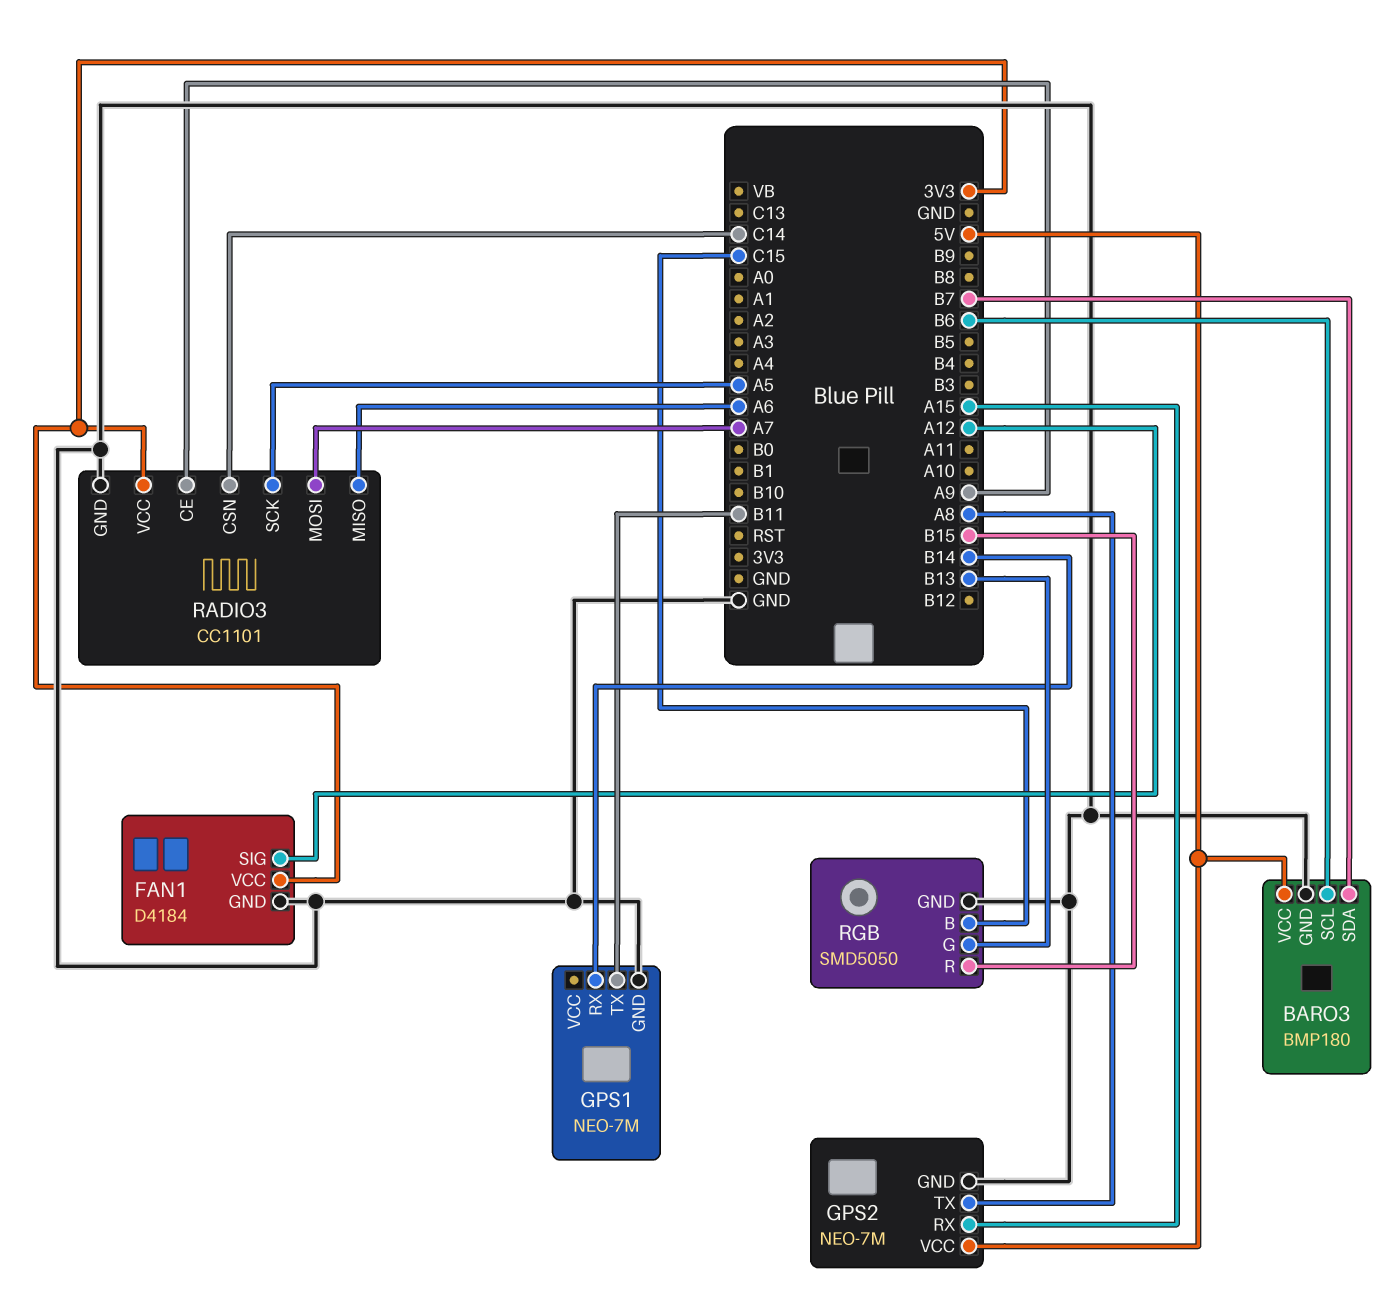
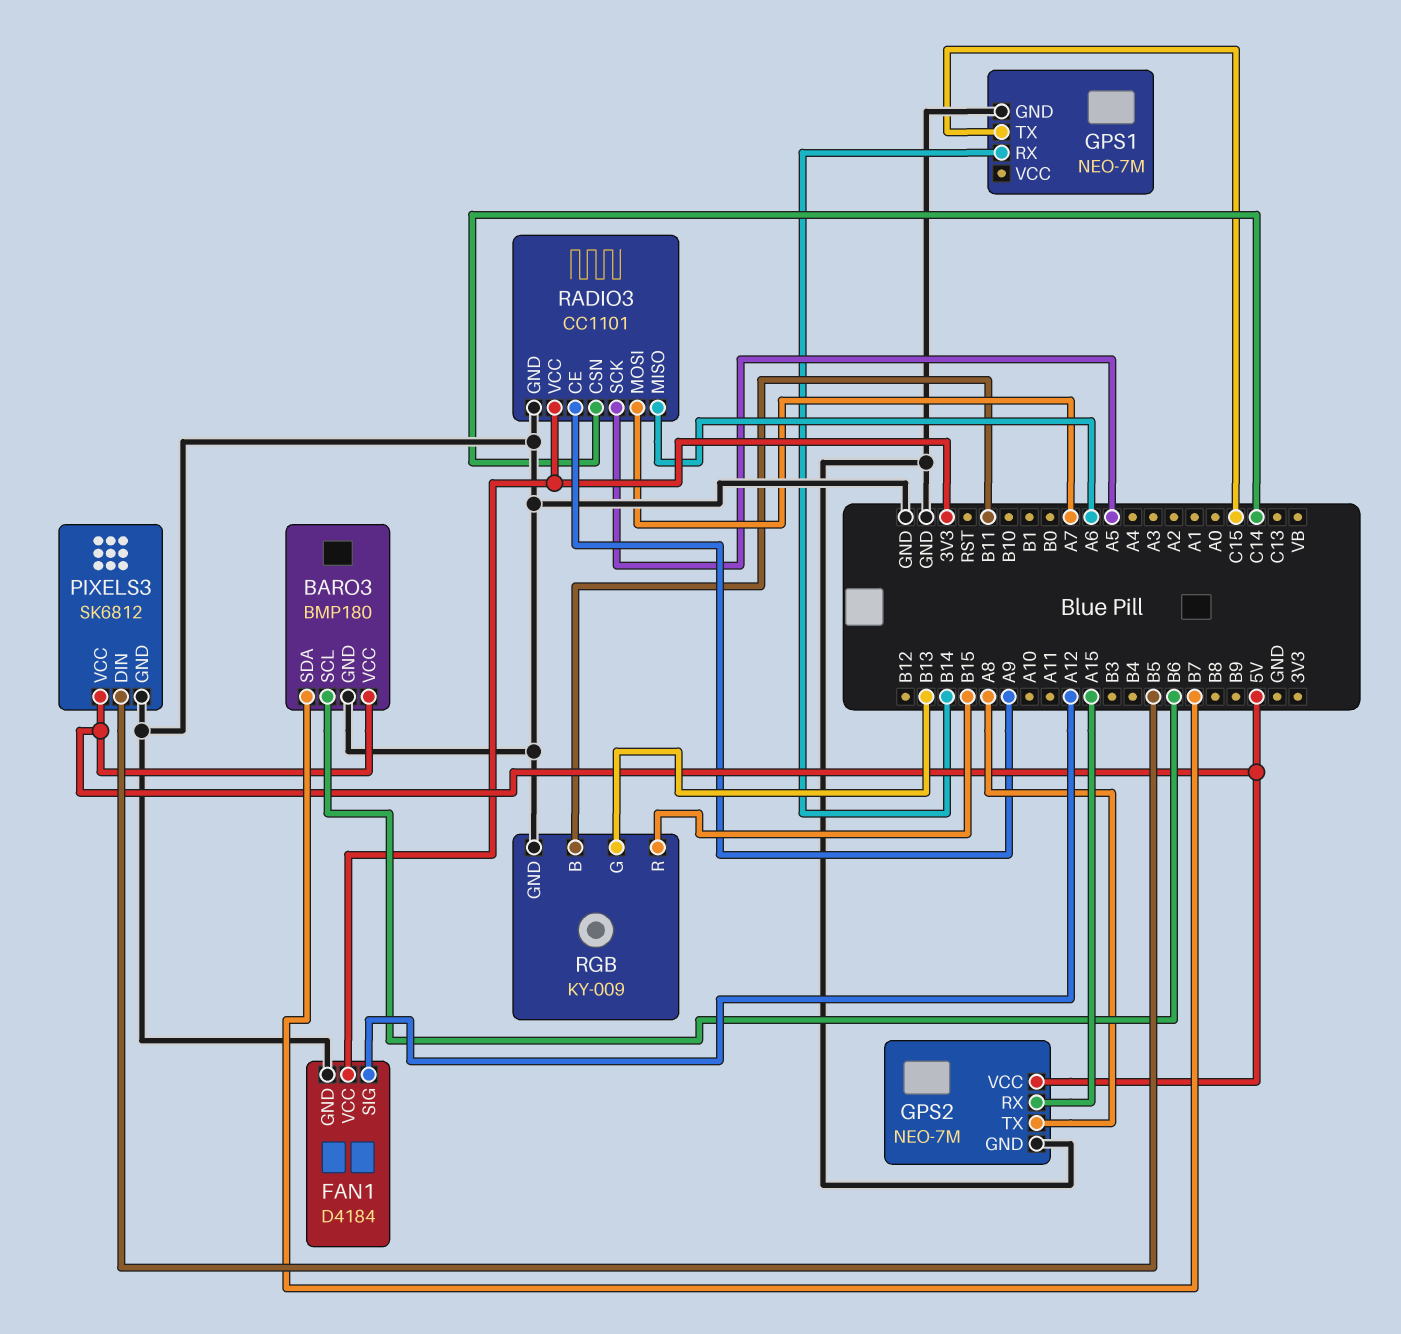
GPS1 pin TX: B11 -> C15
PIXELS3: none -> SK6812
PIXELS3 pin DIN: none -> B5
PIXELS3 pin GND: none -> GND
PIXELS3 pin VCC: none -> 5V
RGB: SMD5050 -> KY-009
RGB pin B: C15 -> B11

